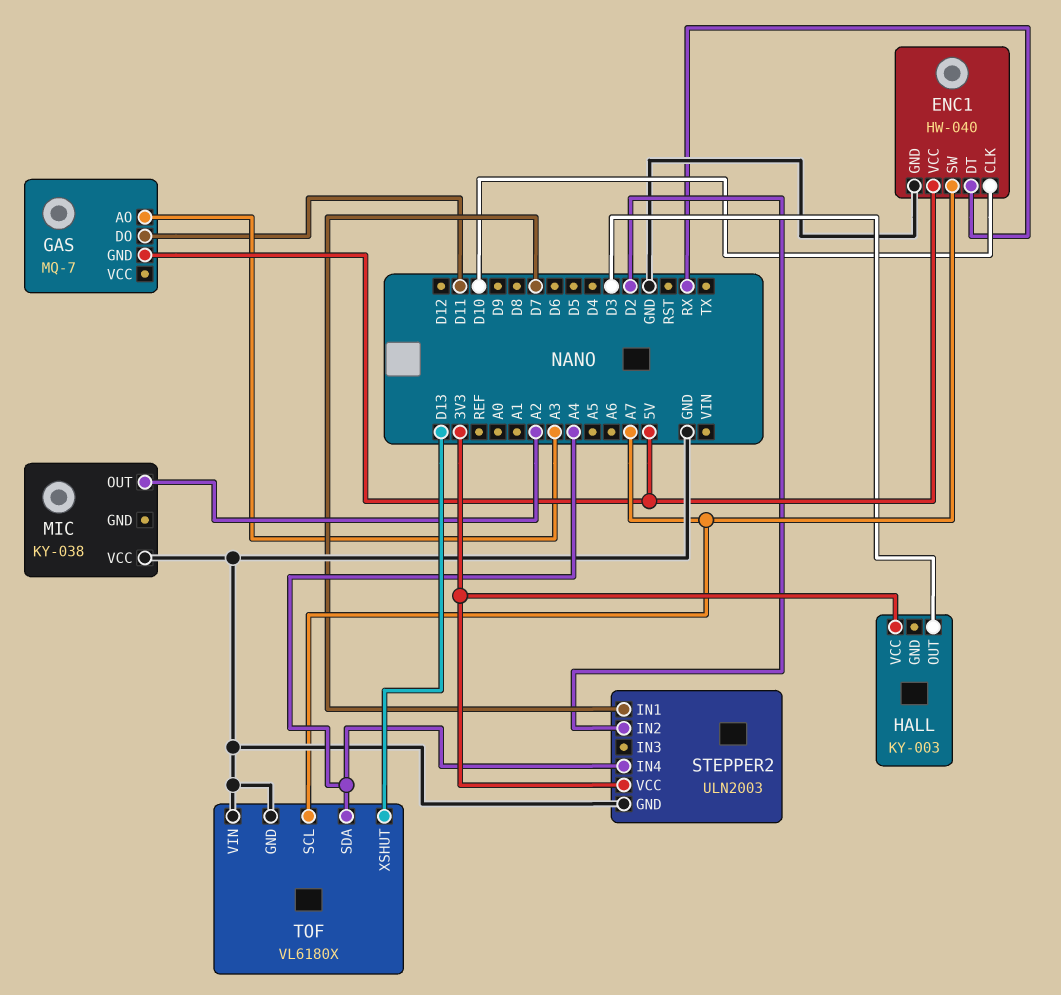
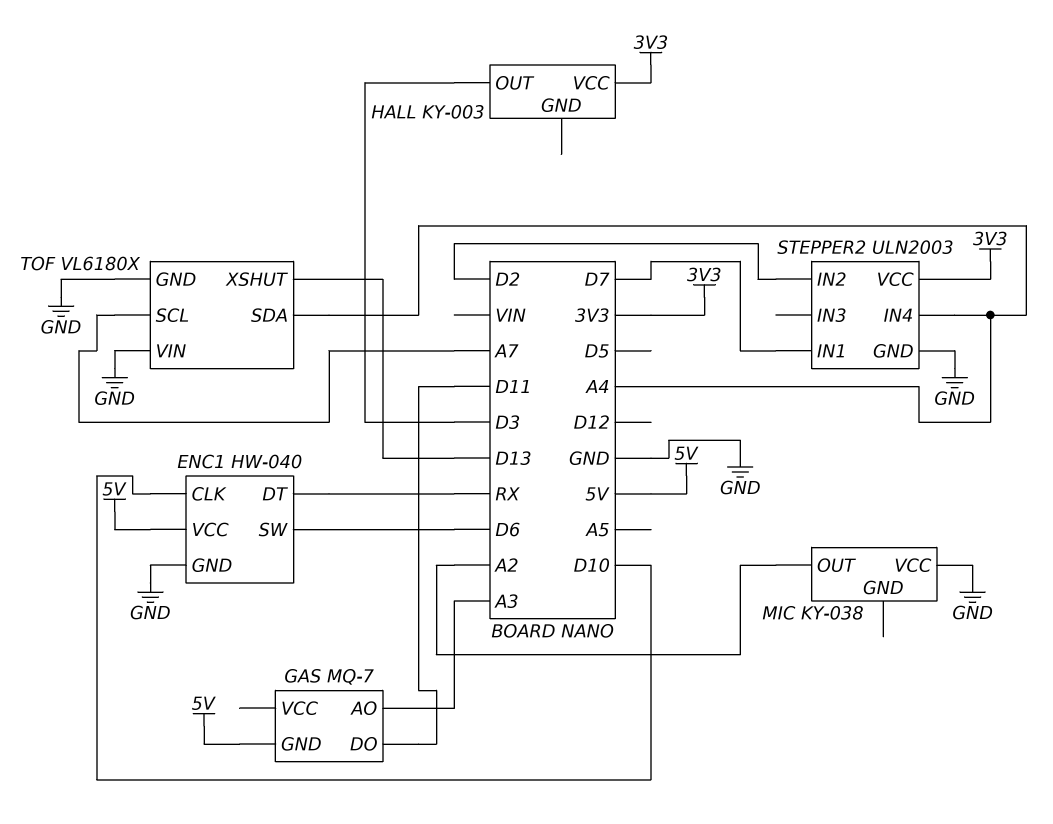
ENC1 pin SW: A7 -> D6

